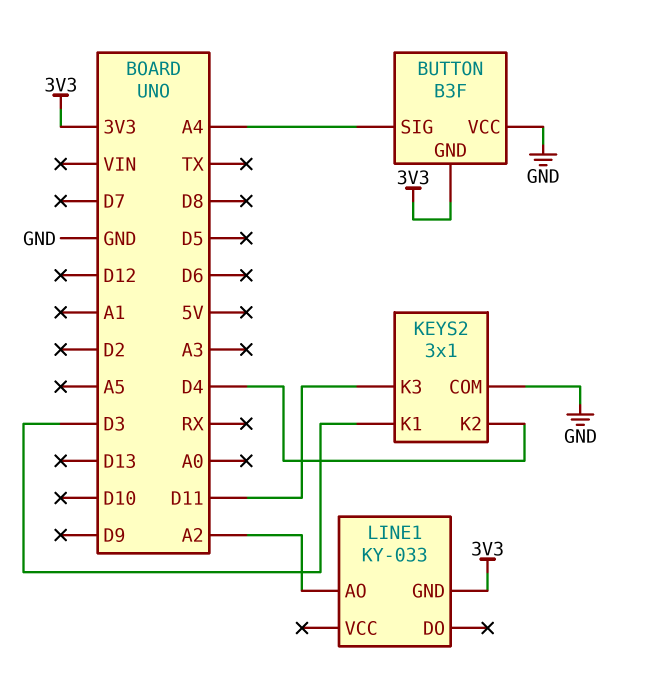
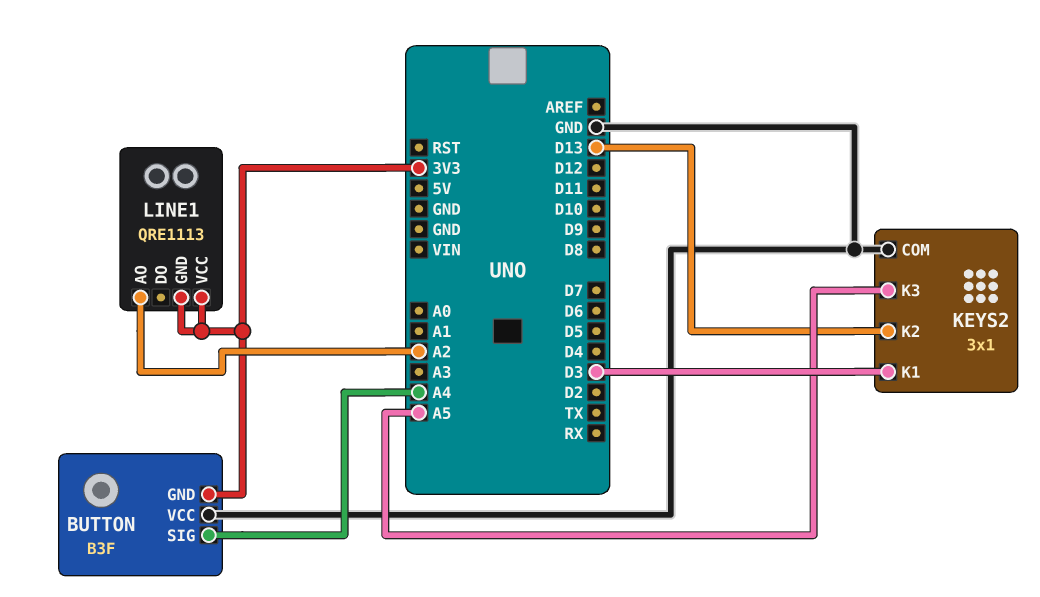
KEYS2 pin K2: D4 -> D13
KEYS2 pin K3: D11 -> A5
LINE1: KY-033 -> QRE1113
LINE1 pin VCC: none -> 3V3

